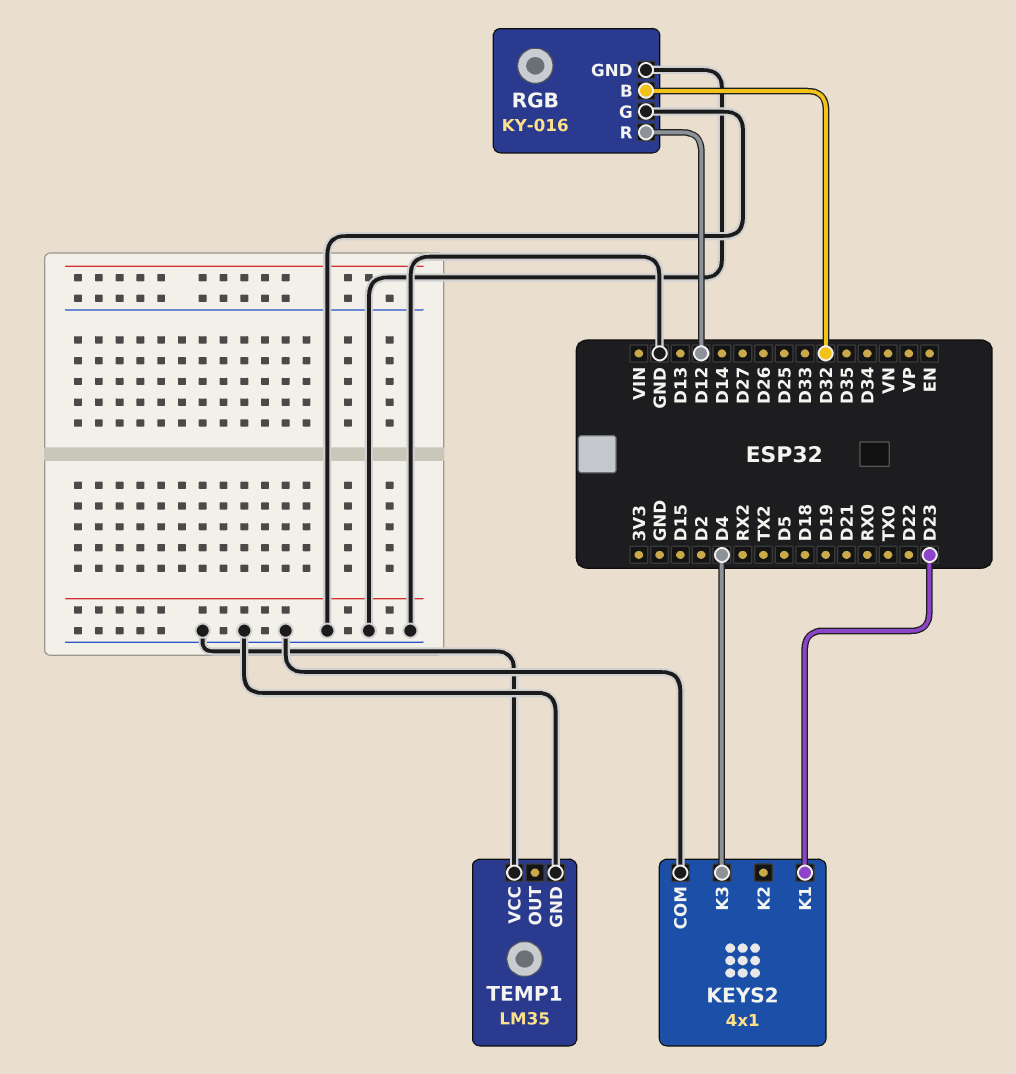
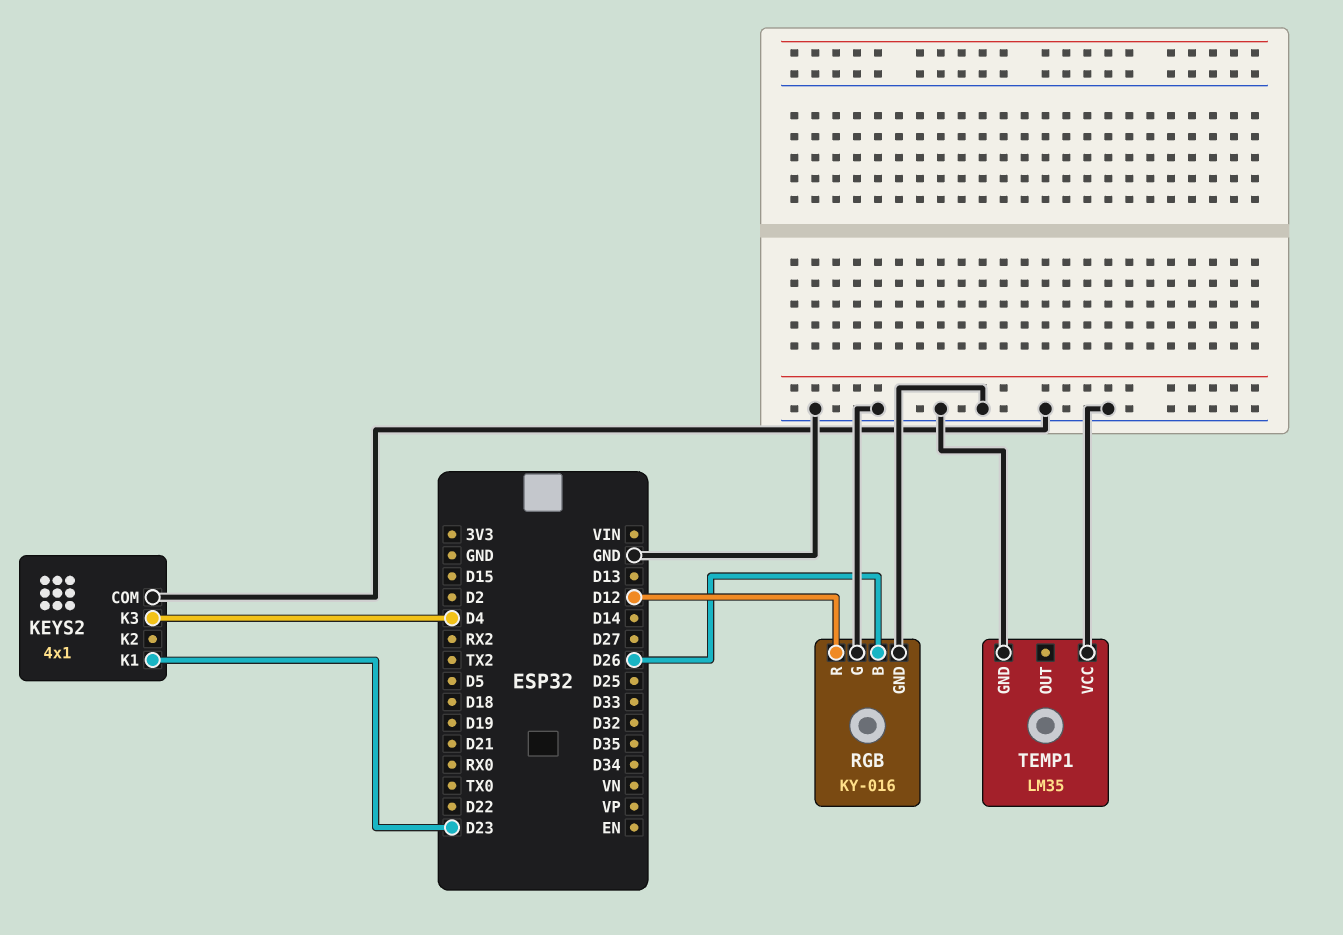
RGB pin B: D32 -> D26

